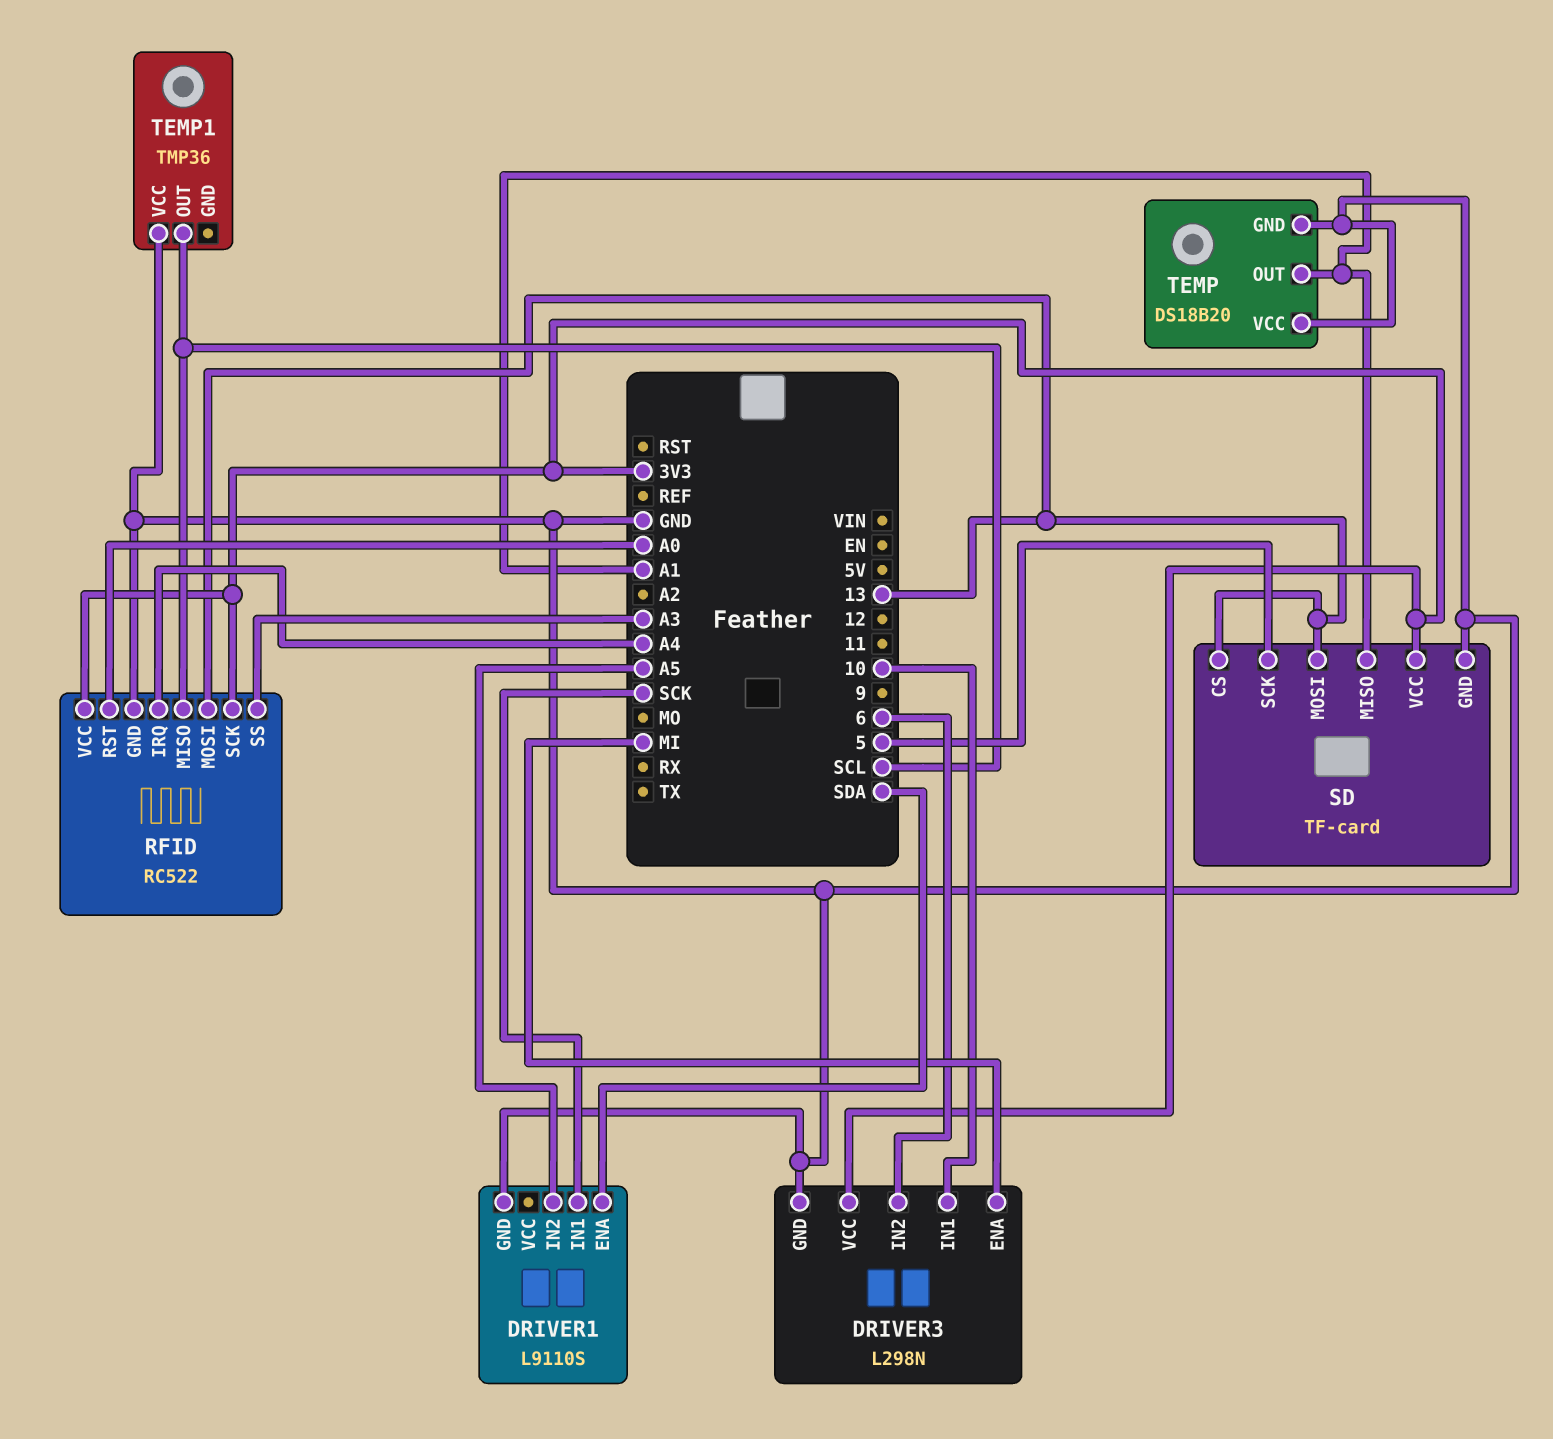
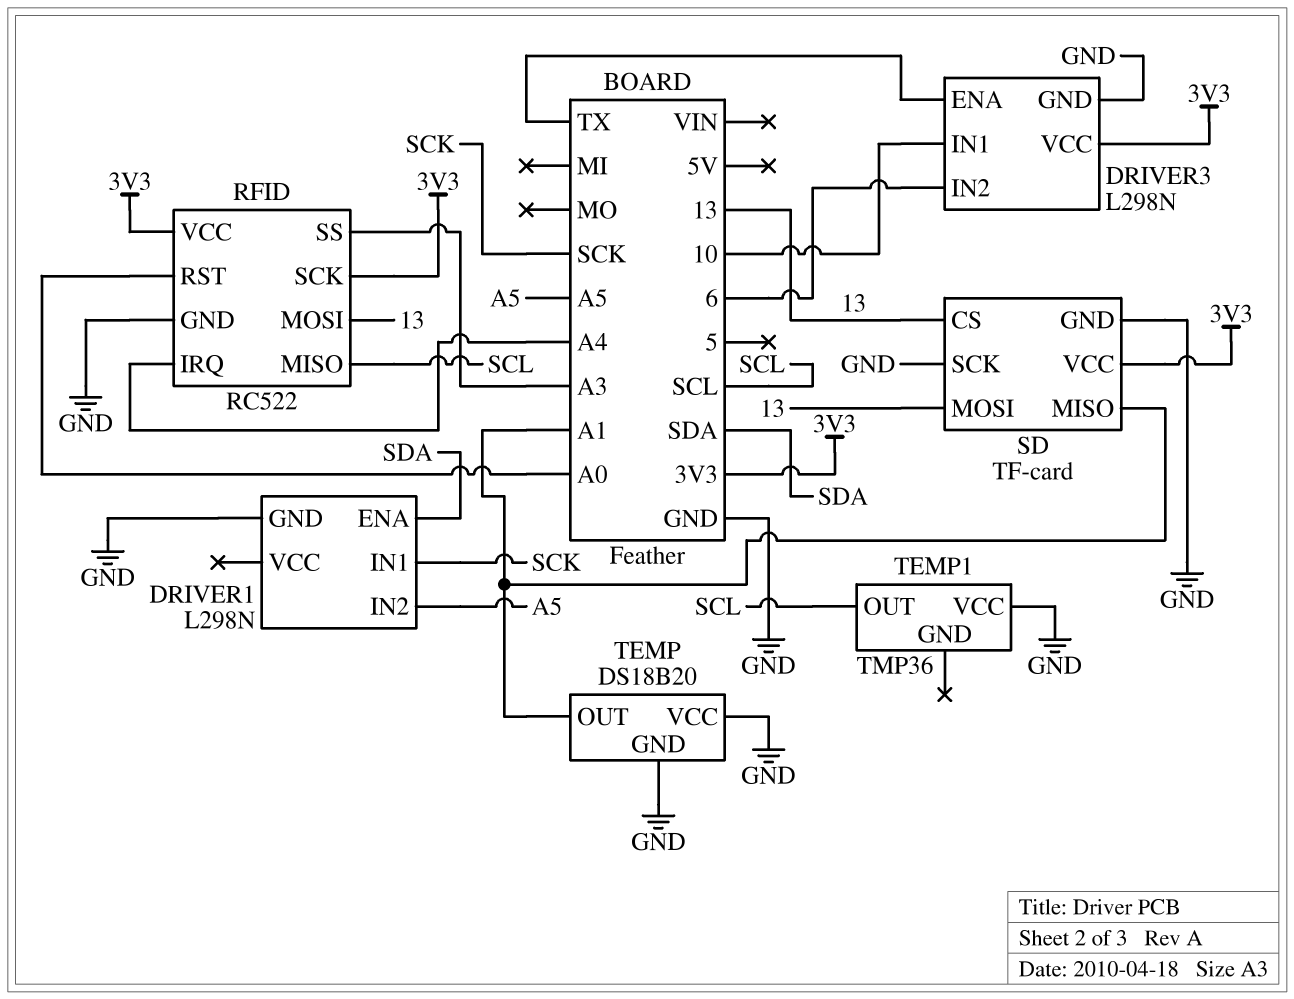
DRIVER1: L9110S -> L298N
DRIVER3 pin ENA: MI -> TX
SD pin SCK: 5 -> GND

